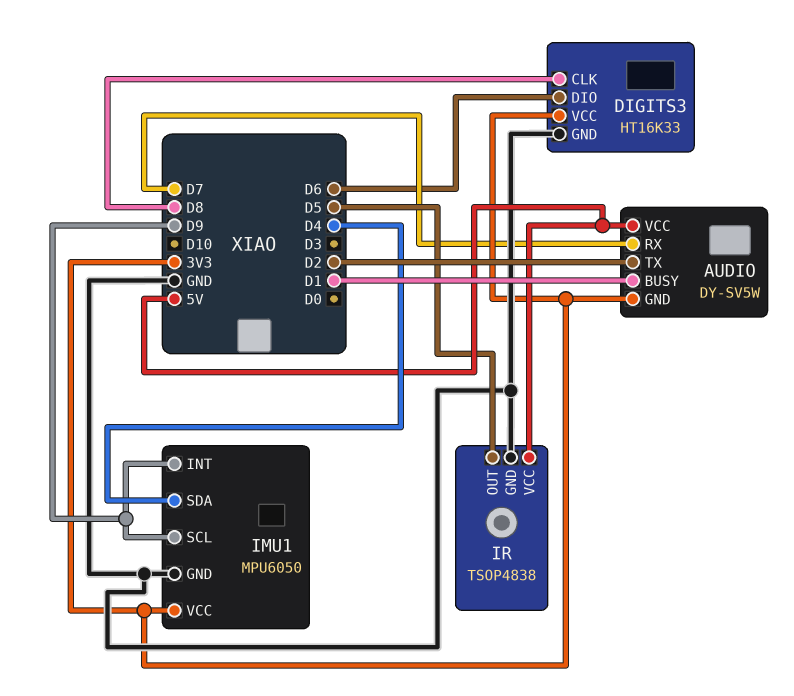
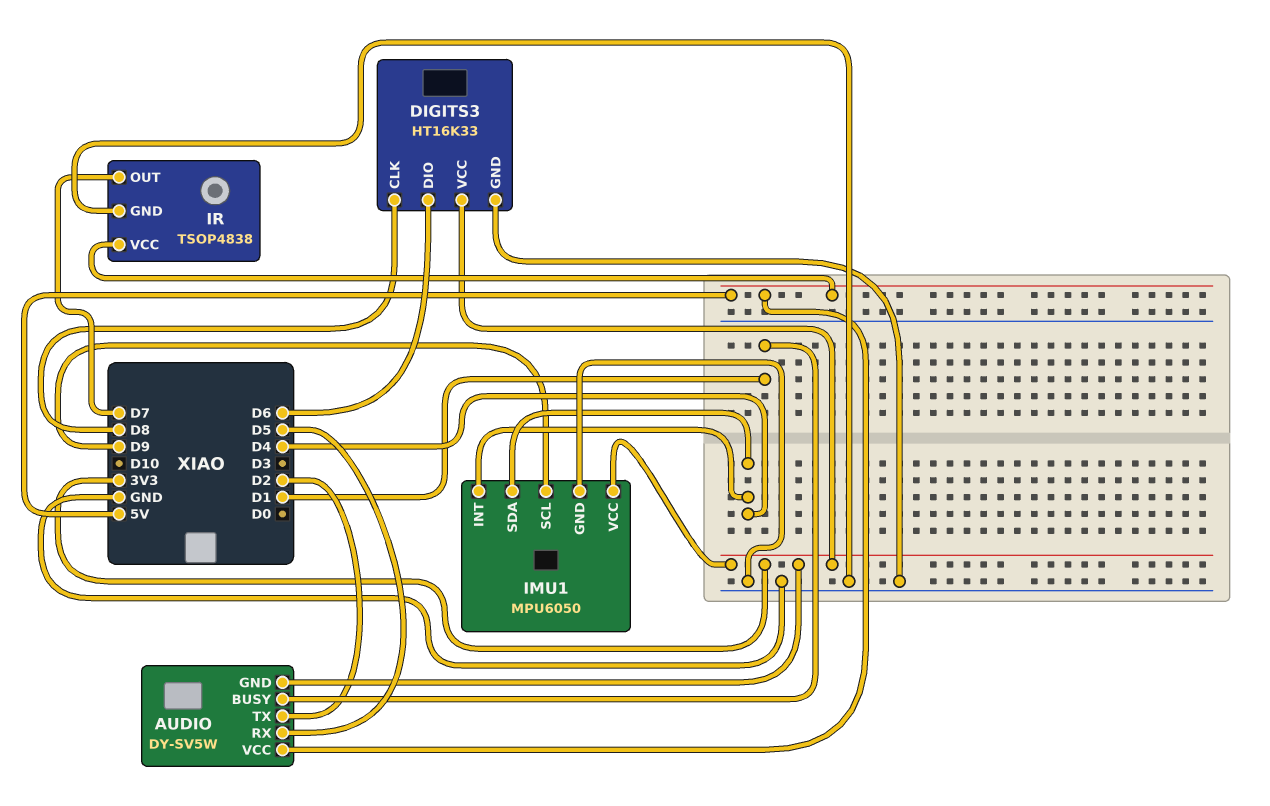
AUDIO pin RX: D7 -> D5
IMU1 pin INT: D9 -> D4
IR pin OUT: D5 -> D7

